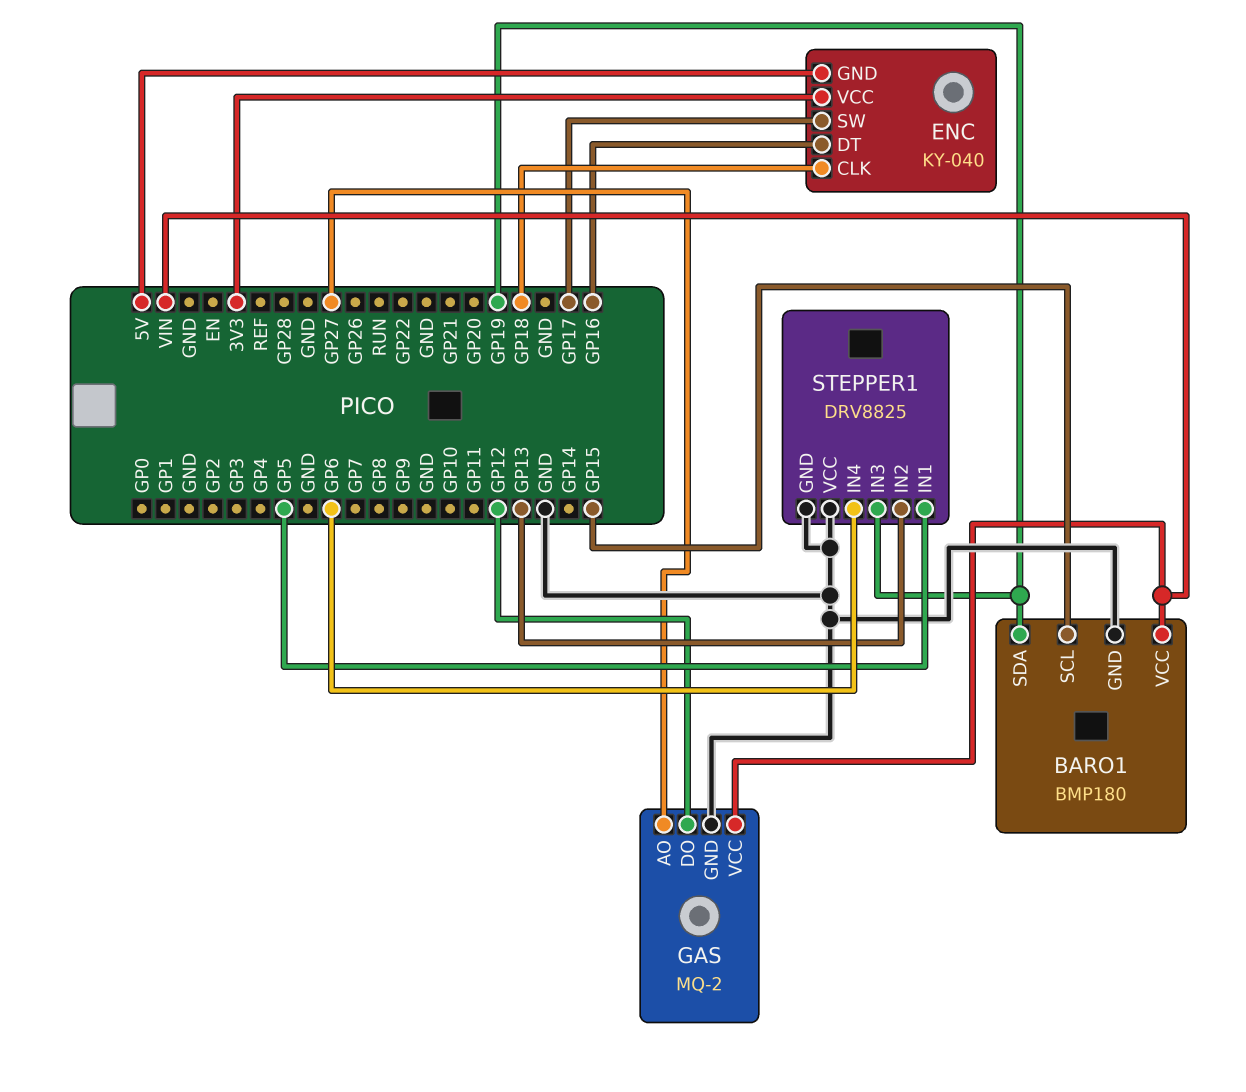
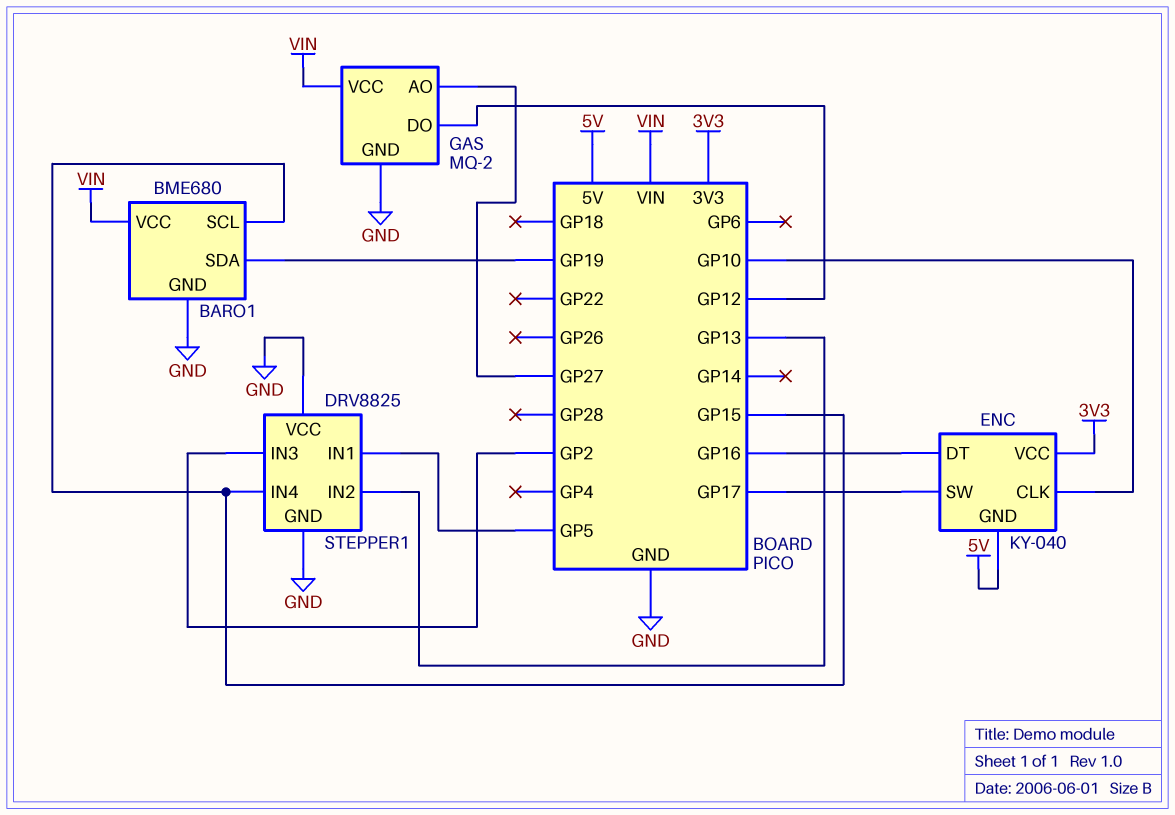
BARO1: BMP180 -> BME680
ENC pin CLK: GP18 -> GP10
STEPPER1 pin IN3: GP19 -> GP2
STEPPER1 pin IN4: GP6 -> GP15

